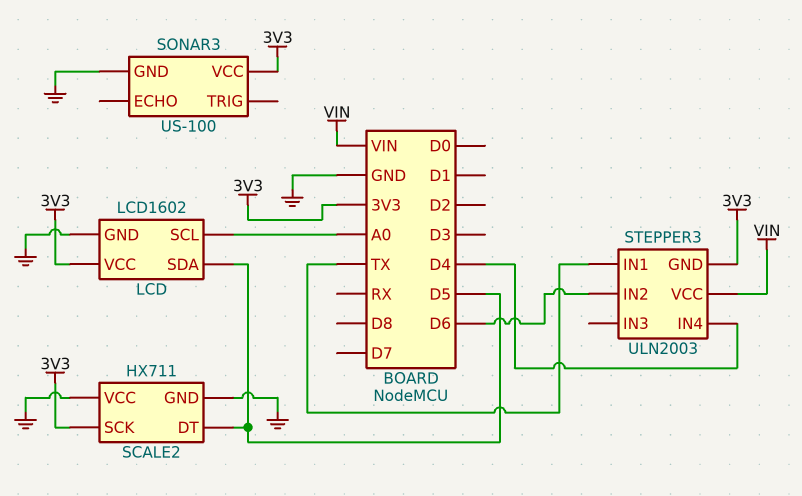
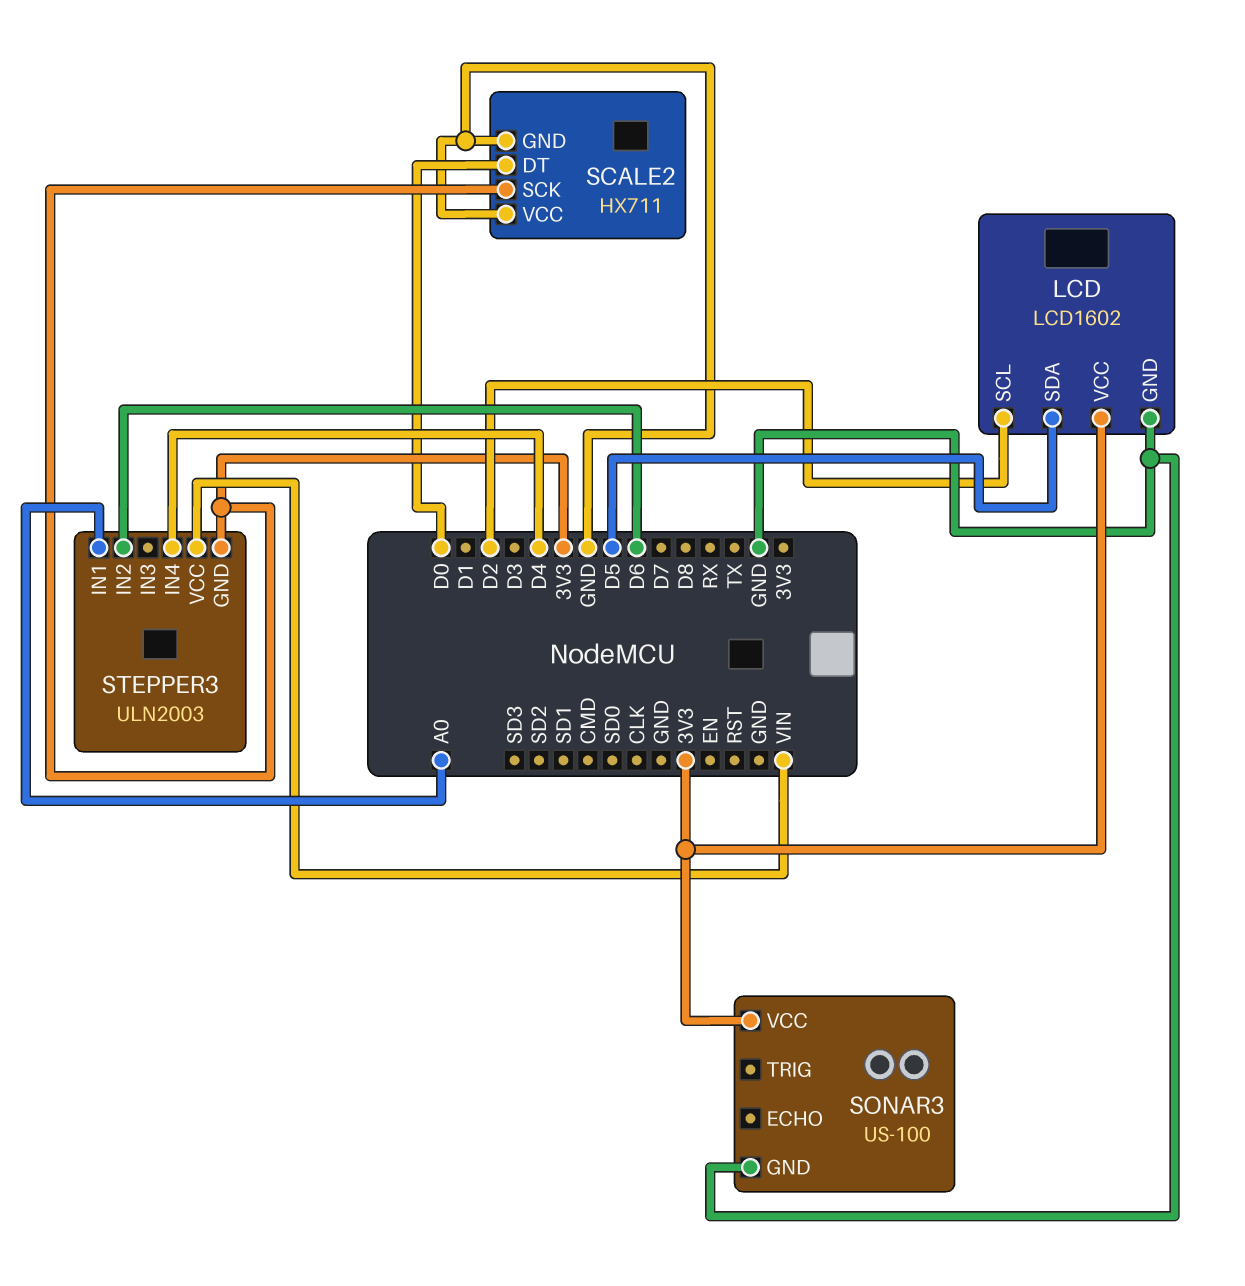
LCD pin SCL: A0 -> D2
SCALE2 pin DT: D5 -> D0
STEPPER3 pin IN1: TX -> A0

